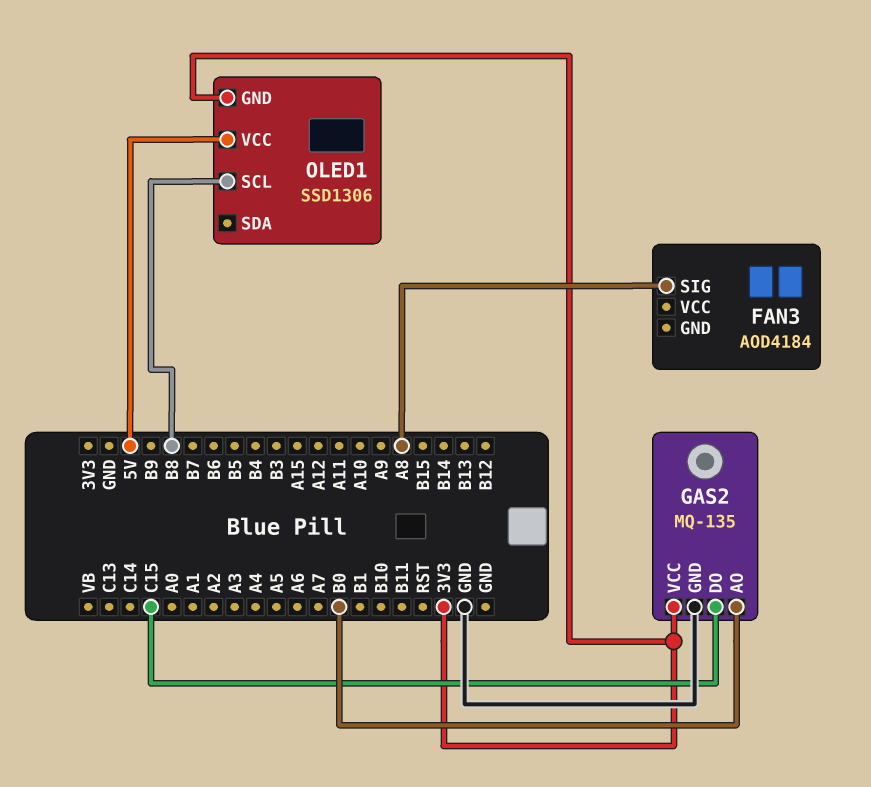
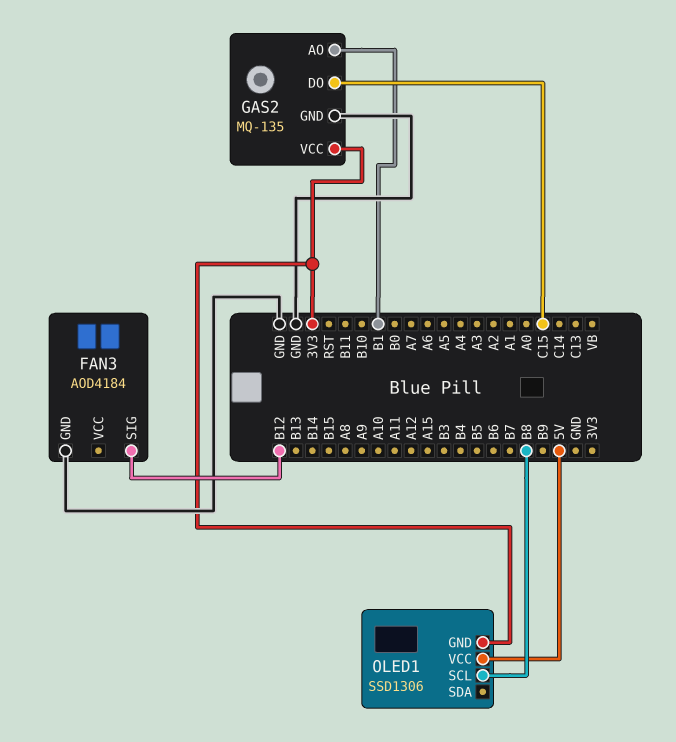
FAN3 pin GND: none -> GND
FAN3 pin SIG: A8 -> B12
GAS2 pin AO: B0 -> B1

